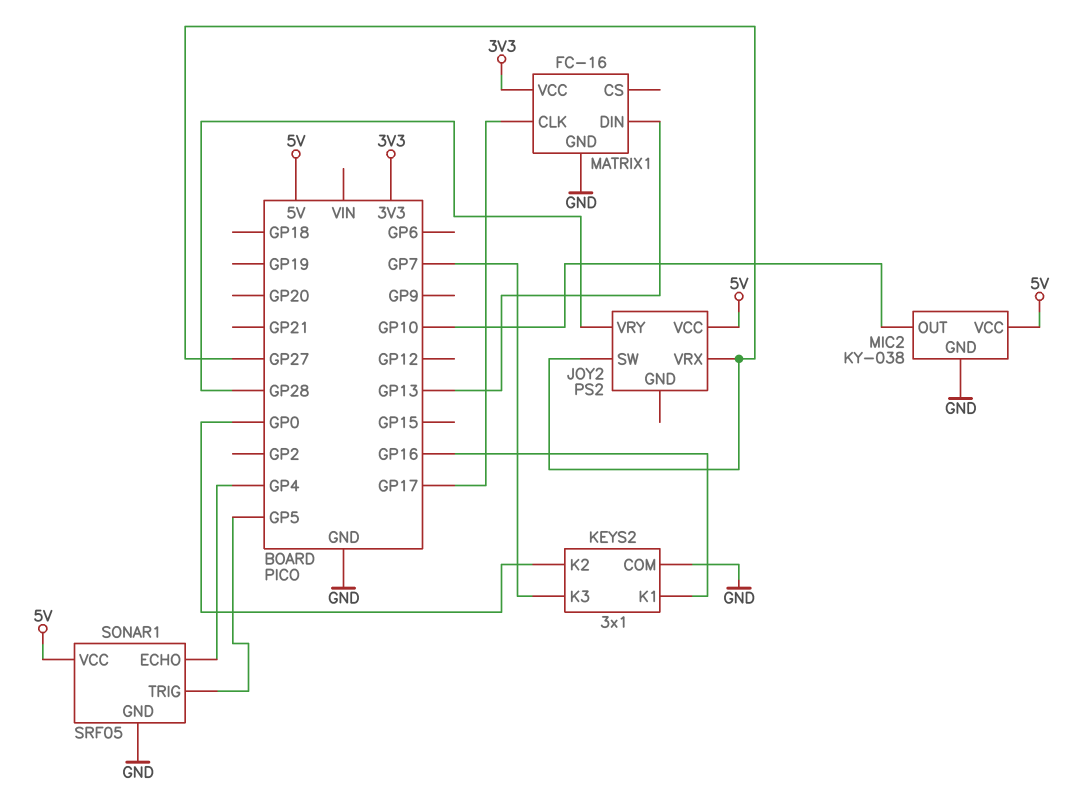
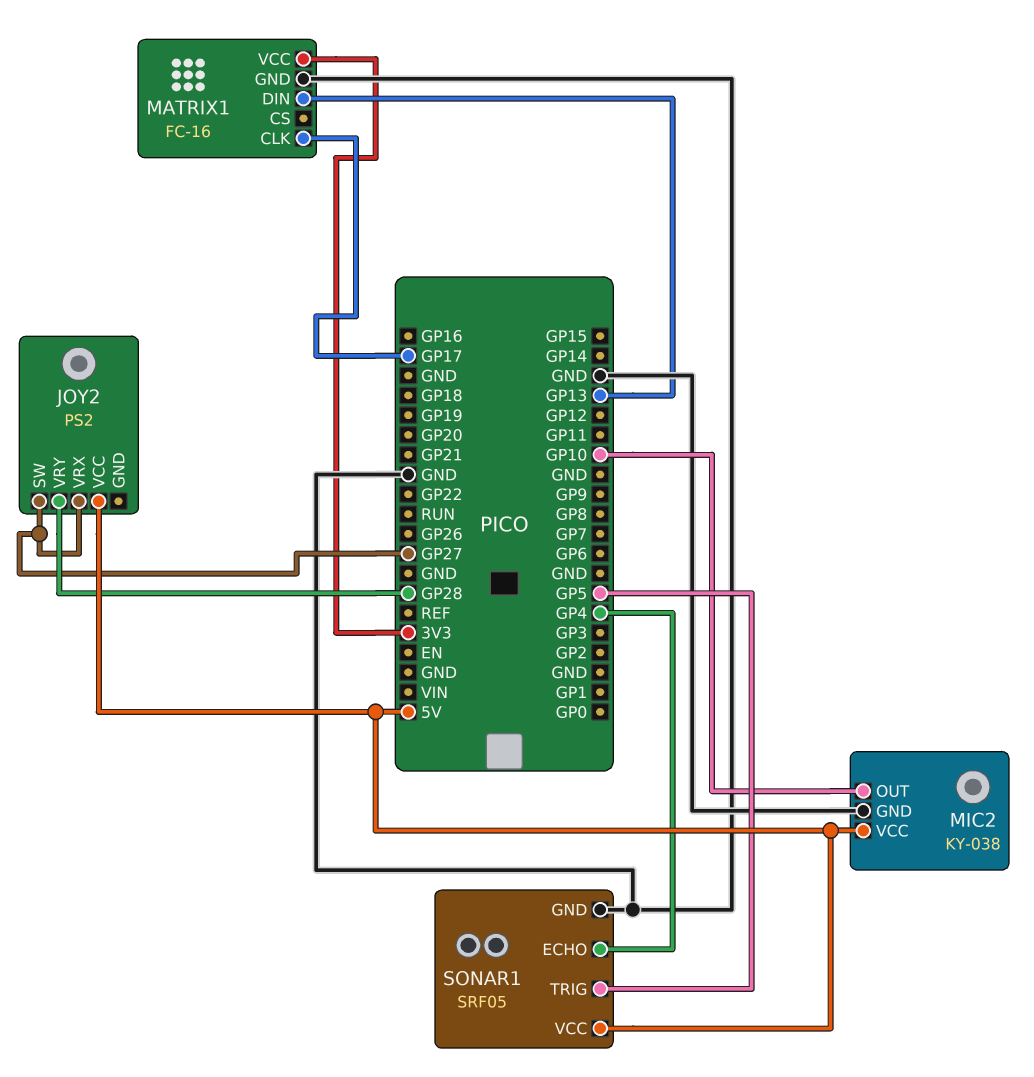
KEYS2: 3x1 -> none
KEYS2 pin COM: GND -> none
KEYS2 pin K1: GP16 -> none
KEYS2 pin K2: GP0 -> none
KEYS2 pin K3: GP7 -> none

